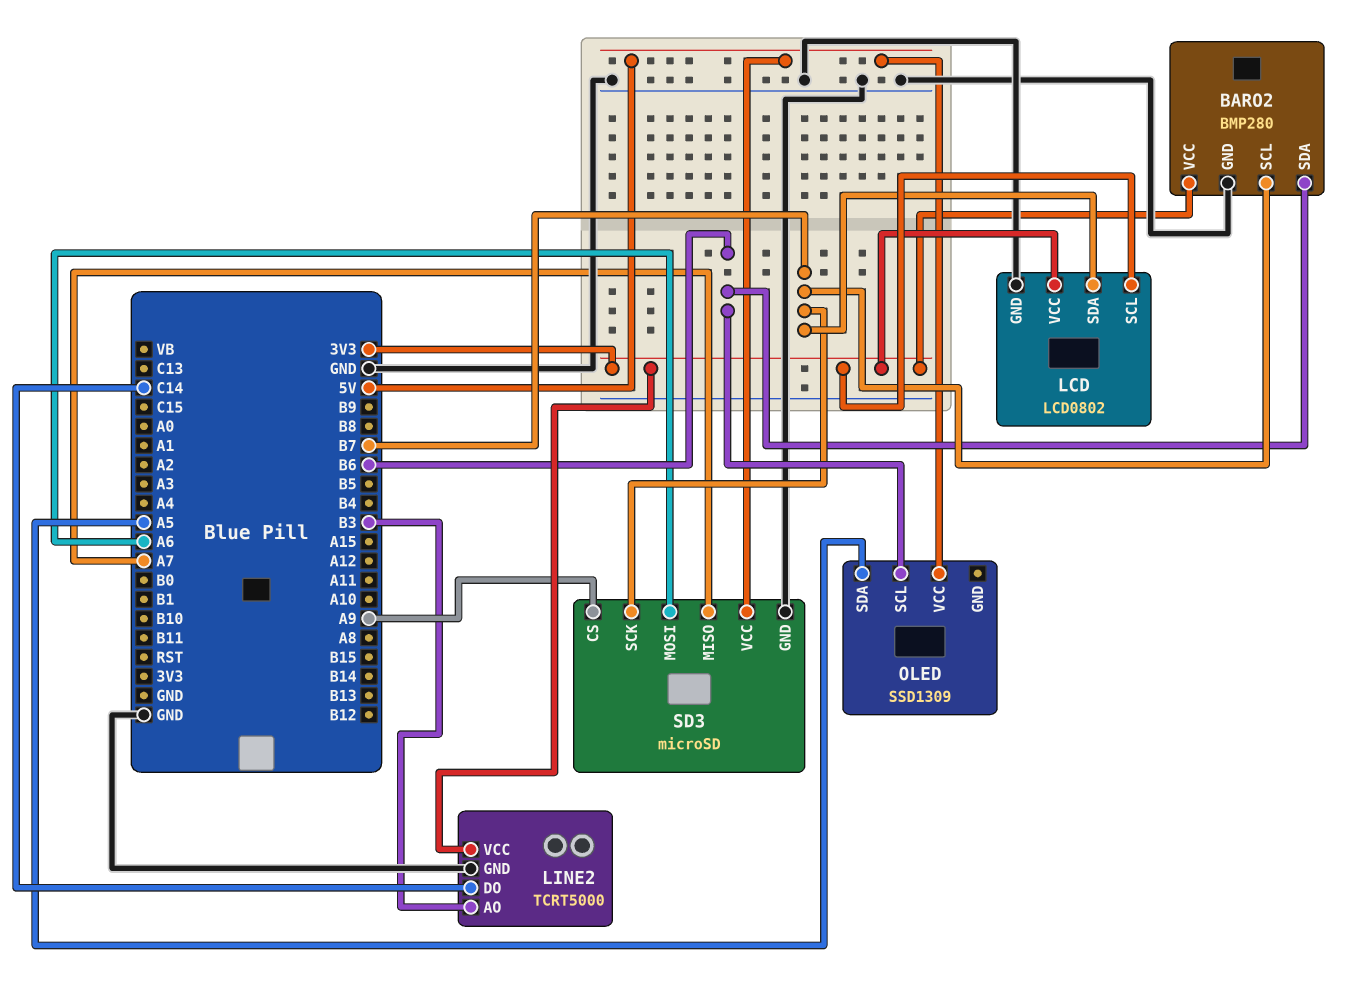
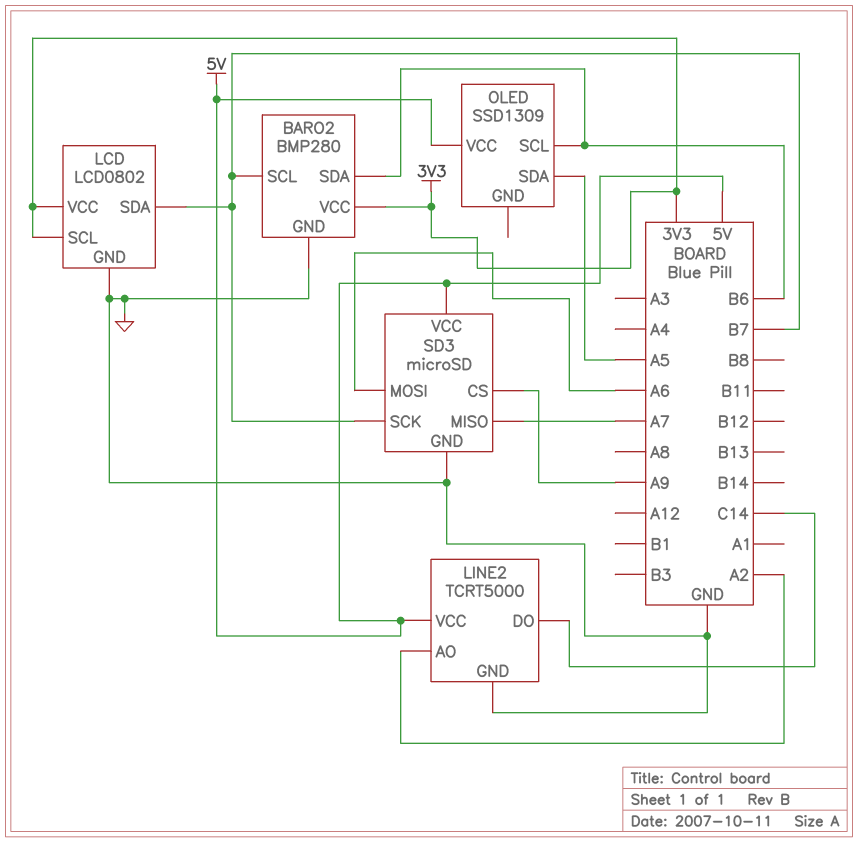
LINE2 pin AO: B3 -> A2
LINE2 pin VCC: 3V3 -> 5V

